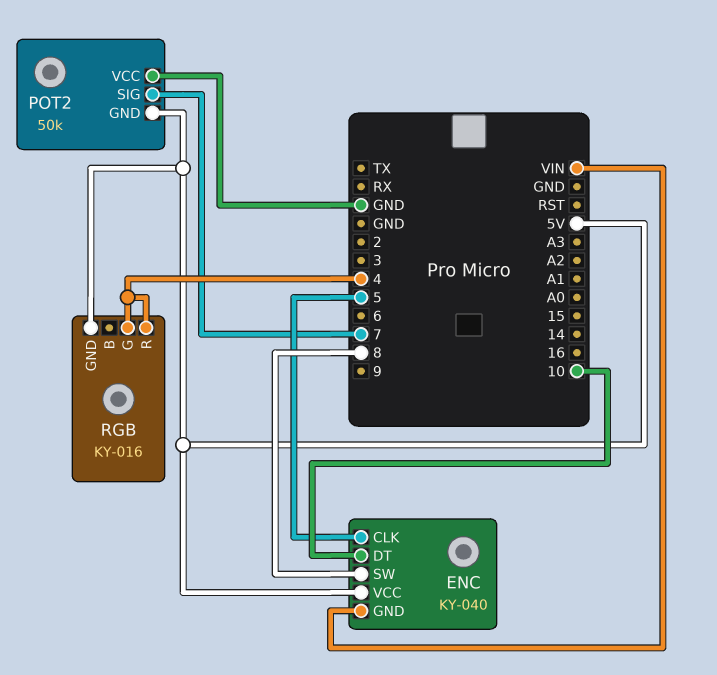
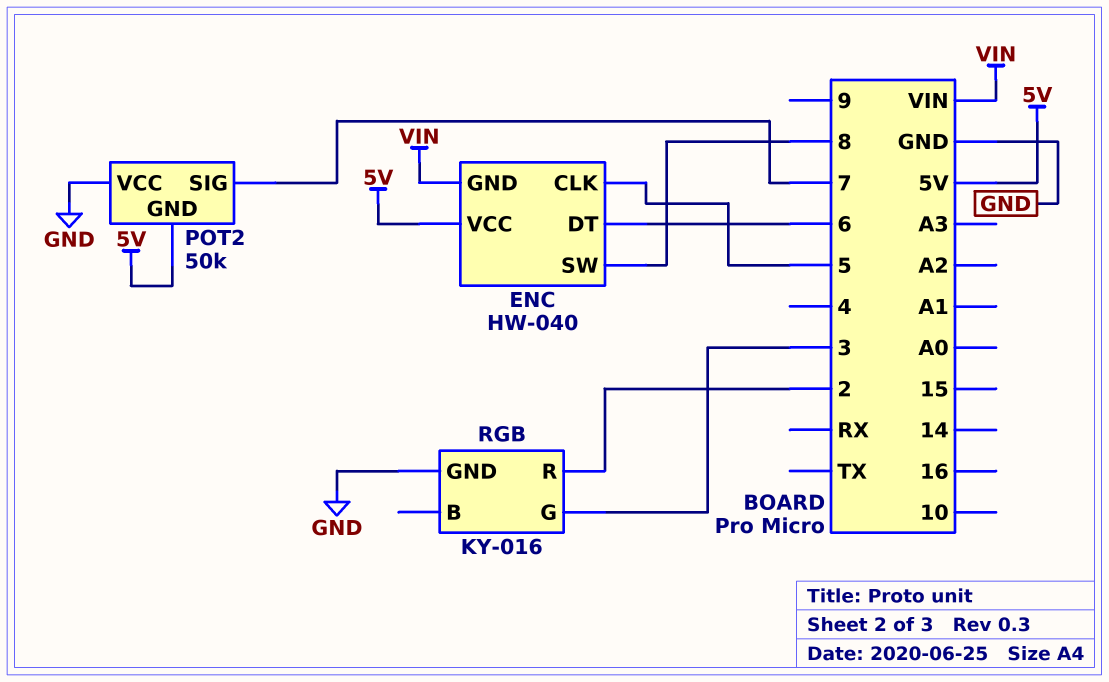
ENC: KY-040 -> HW-040
ENC pin DT: 10 -> 6
RGB pin G: 4 -> 3
RGB pin GND: 5V -> GND
RGB pin R: 4 -> 2

